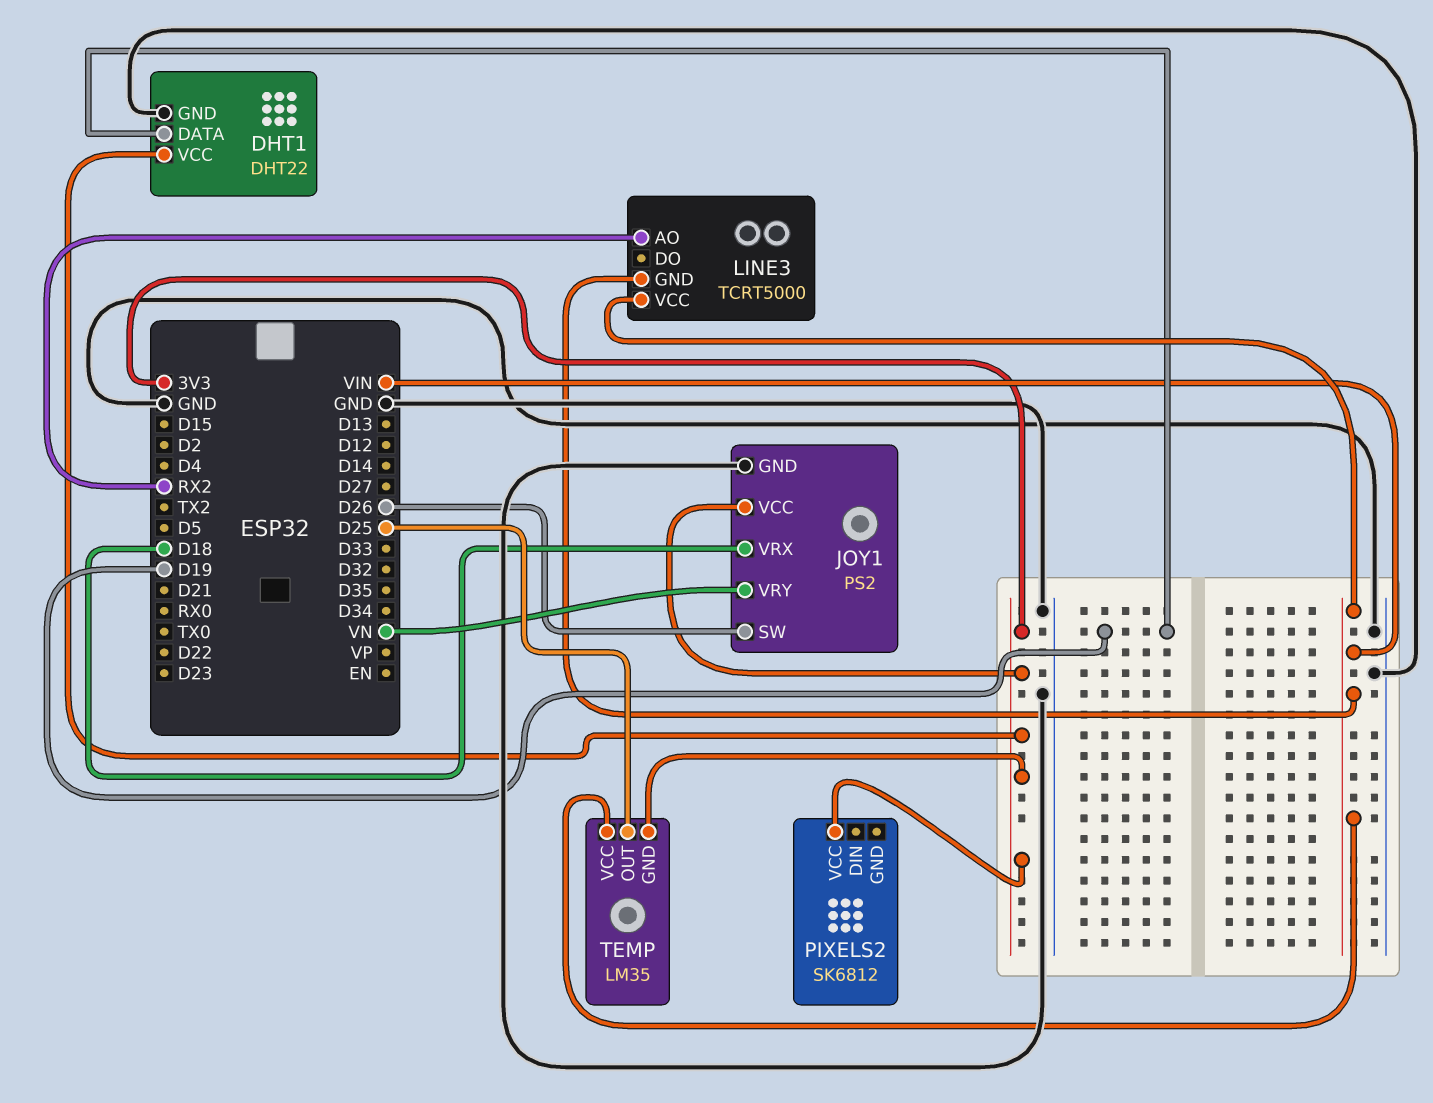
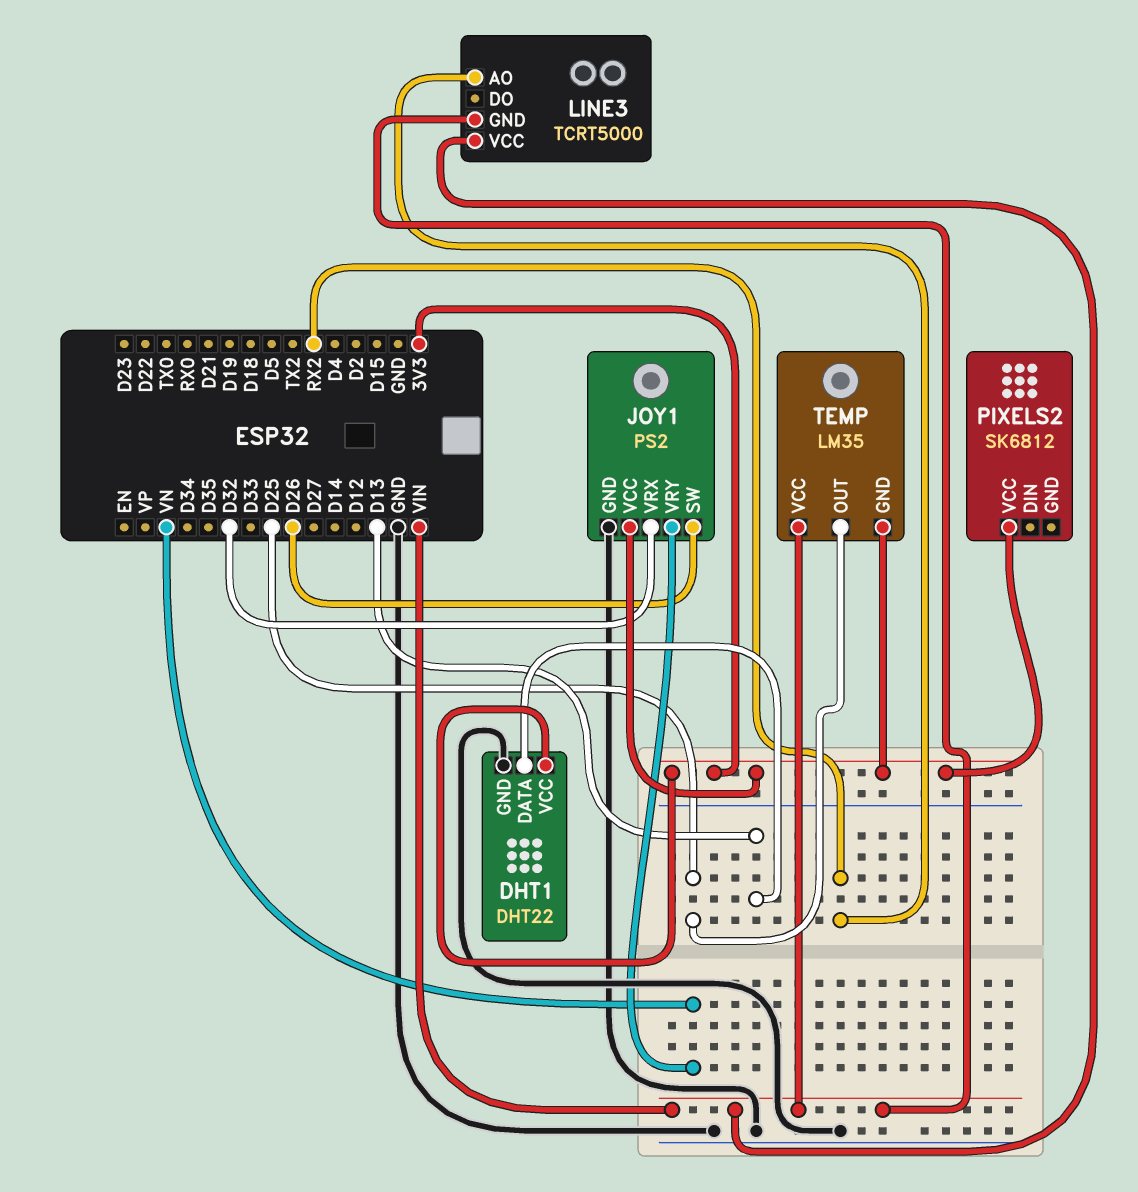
DHT1 pin DATA: D19 -> D13
JOY1 pin VRX: D18 -> D32

